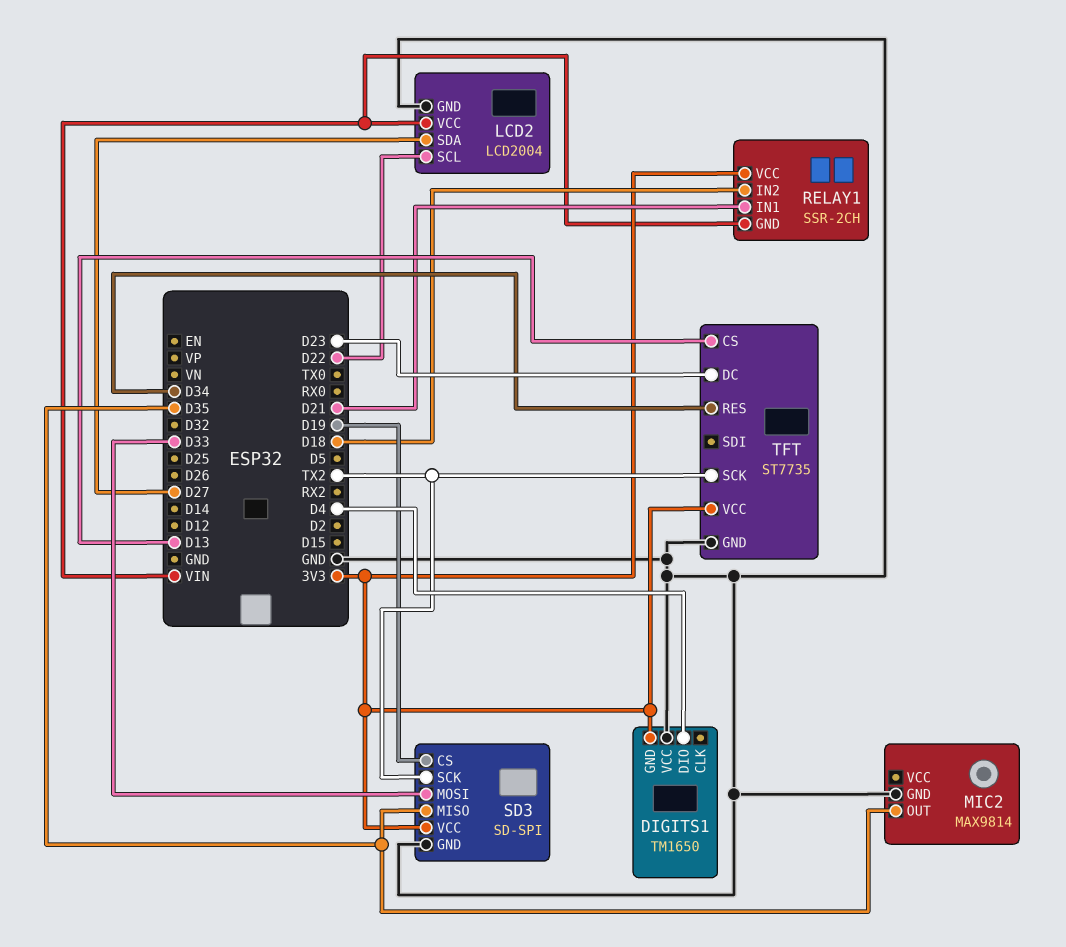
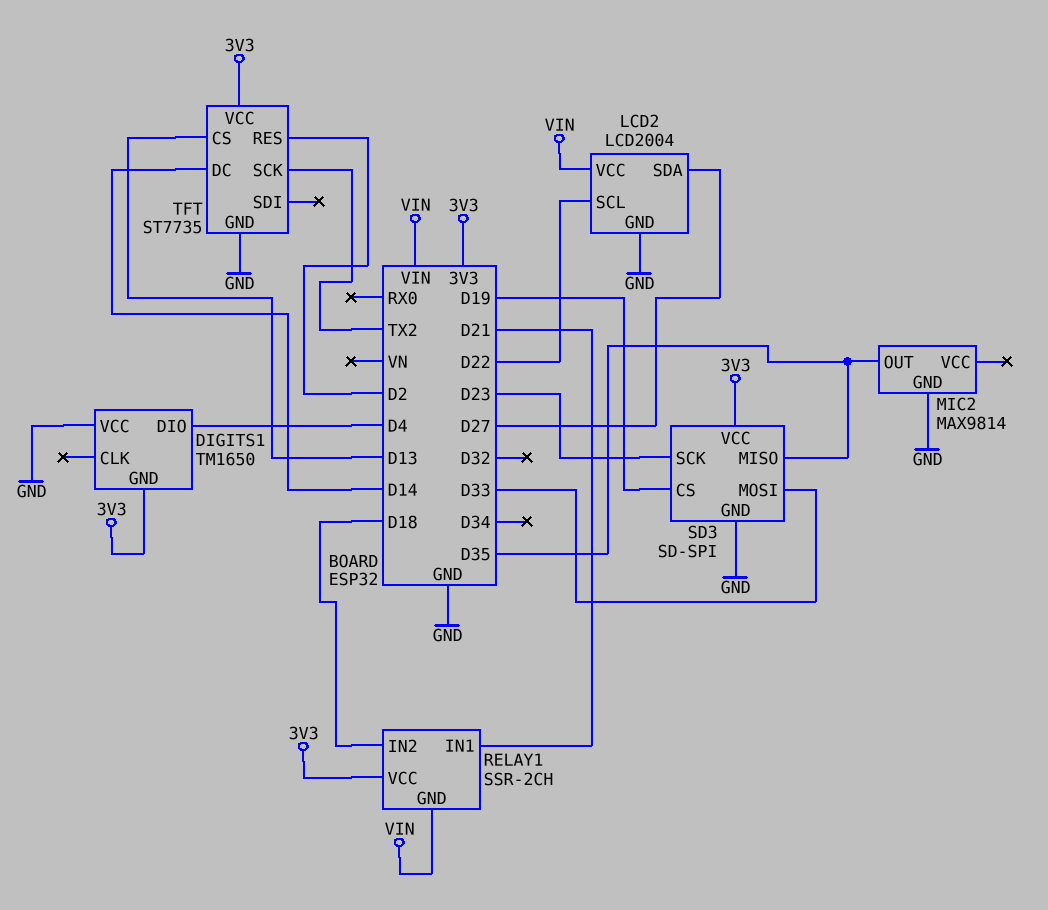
SD3 pin SCK: TX2 -> D23
TFT pin DC: D23 -> D14
TFT pin RES: D34 -> D2

